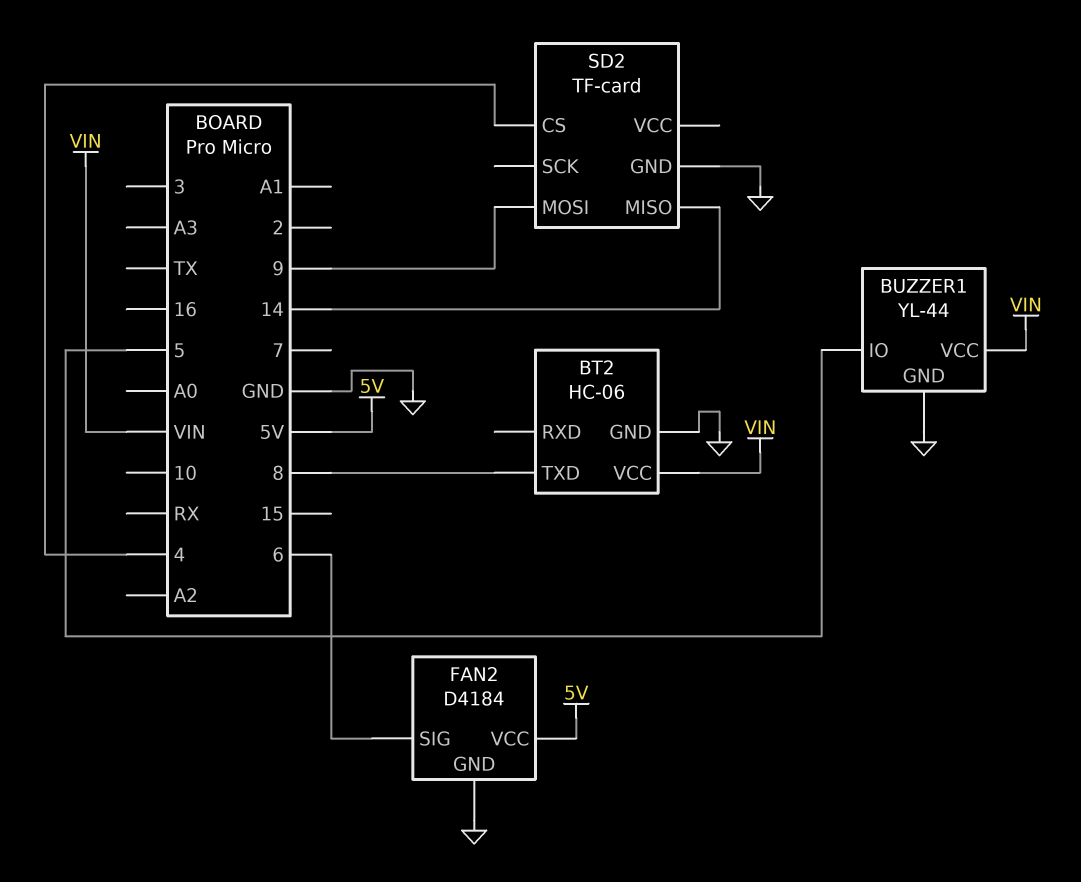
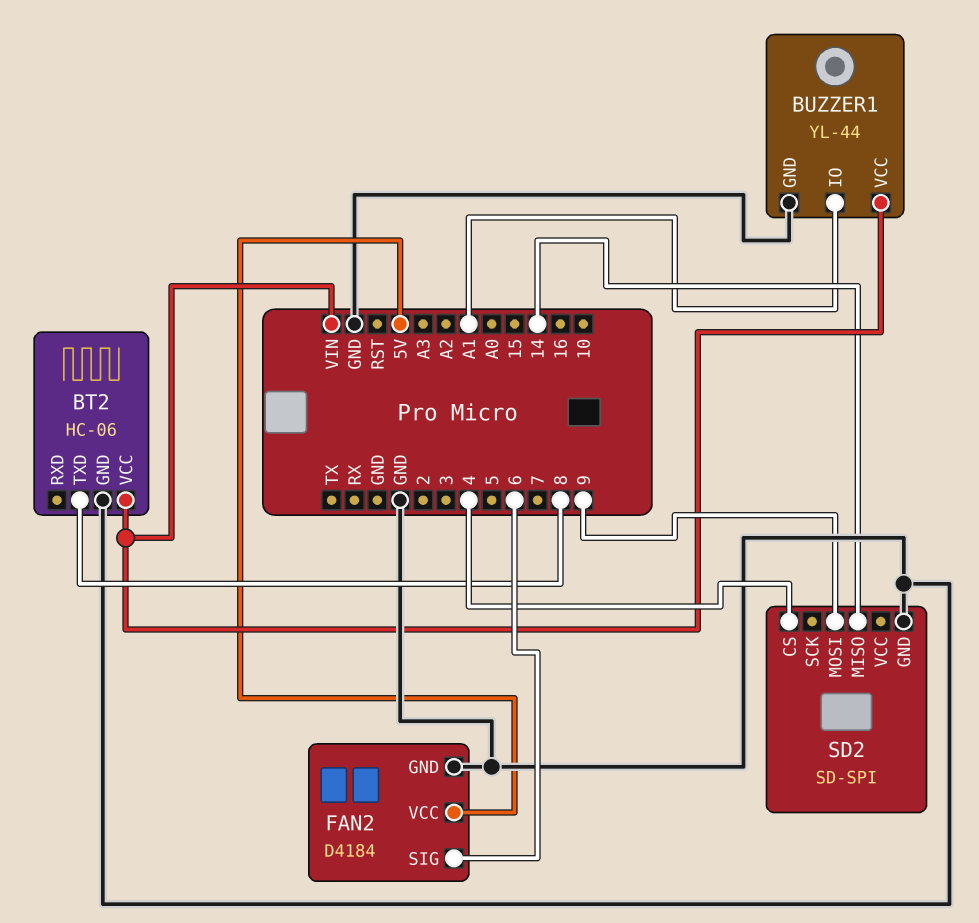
BUZZER1 pin IO: 5 -> A1
SD2: TF-card -> SD-SPI

